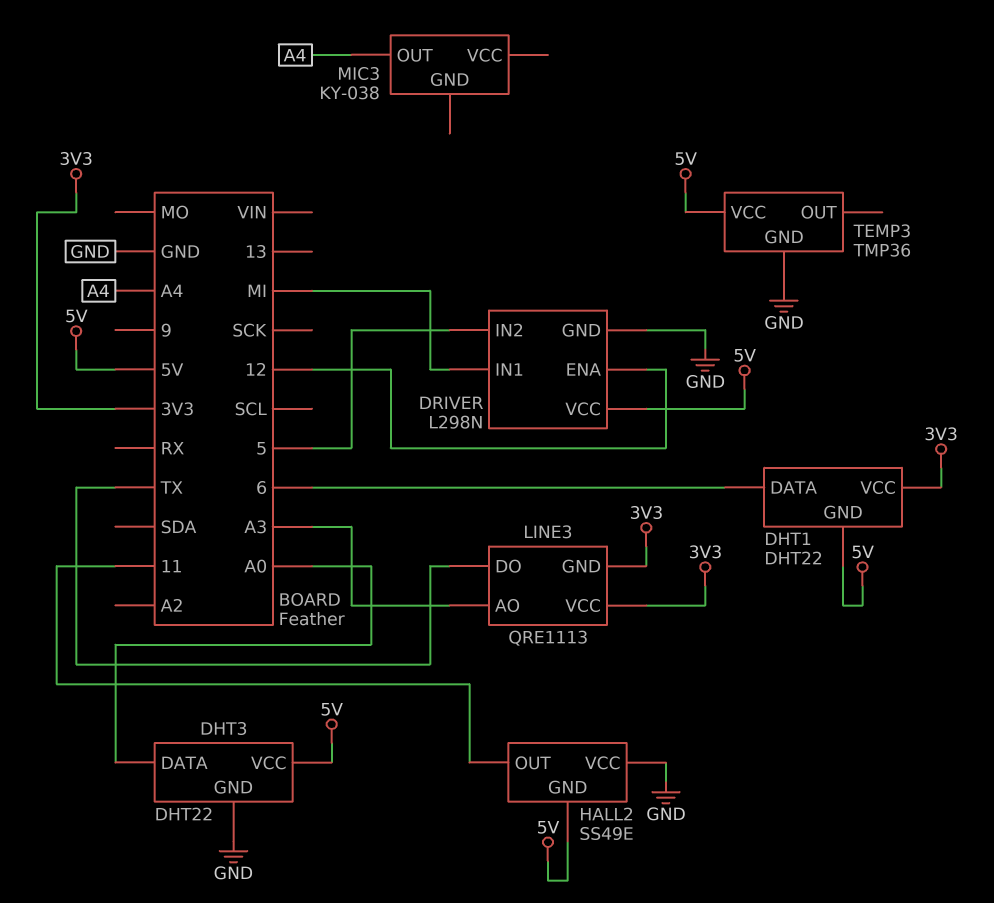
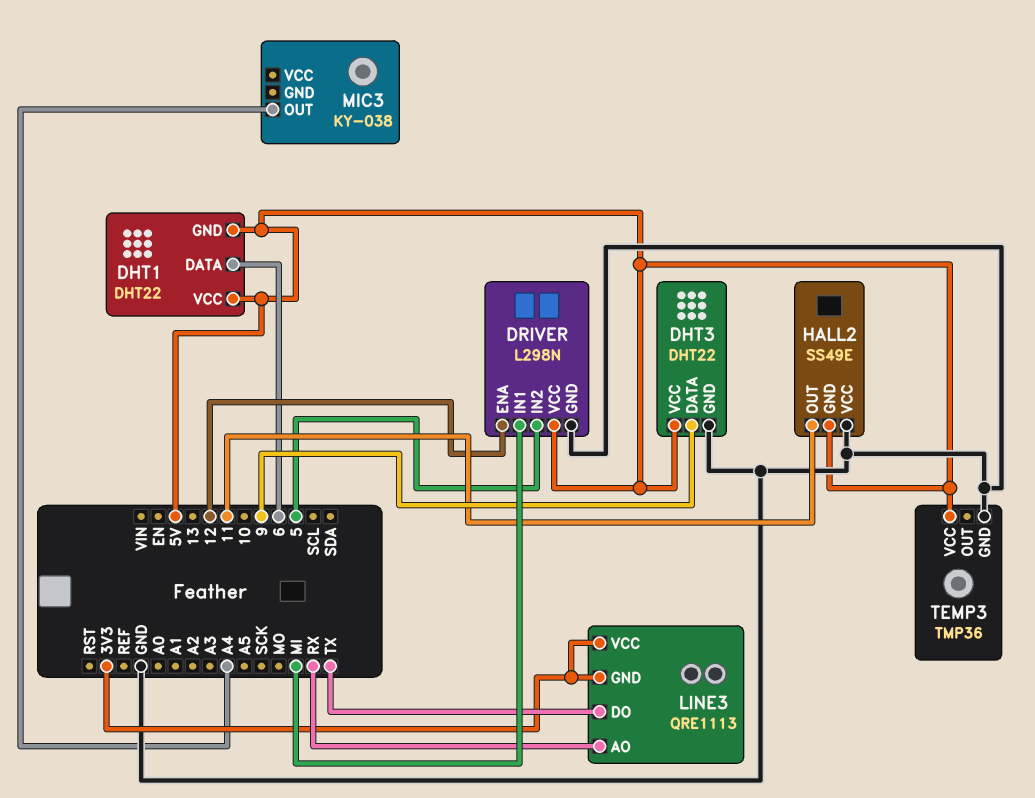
DHT1 pin VCC: 3V3 -> 5V
DHT3 pin DATA: A0 -> 9
LINE3 pin AO: A3 -> RX

